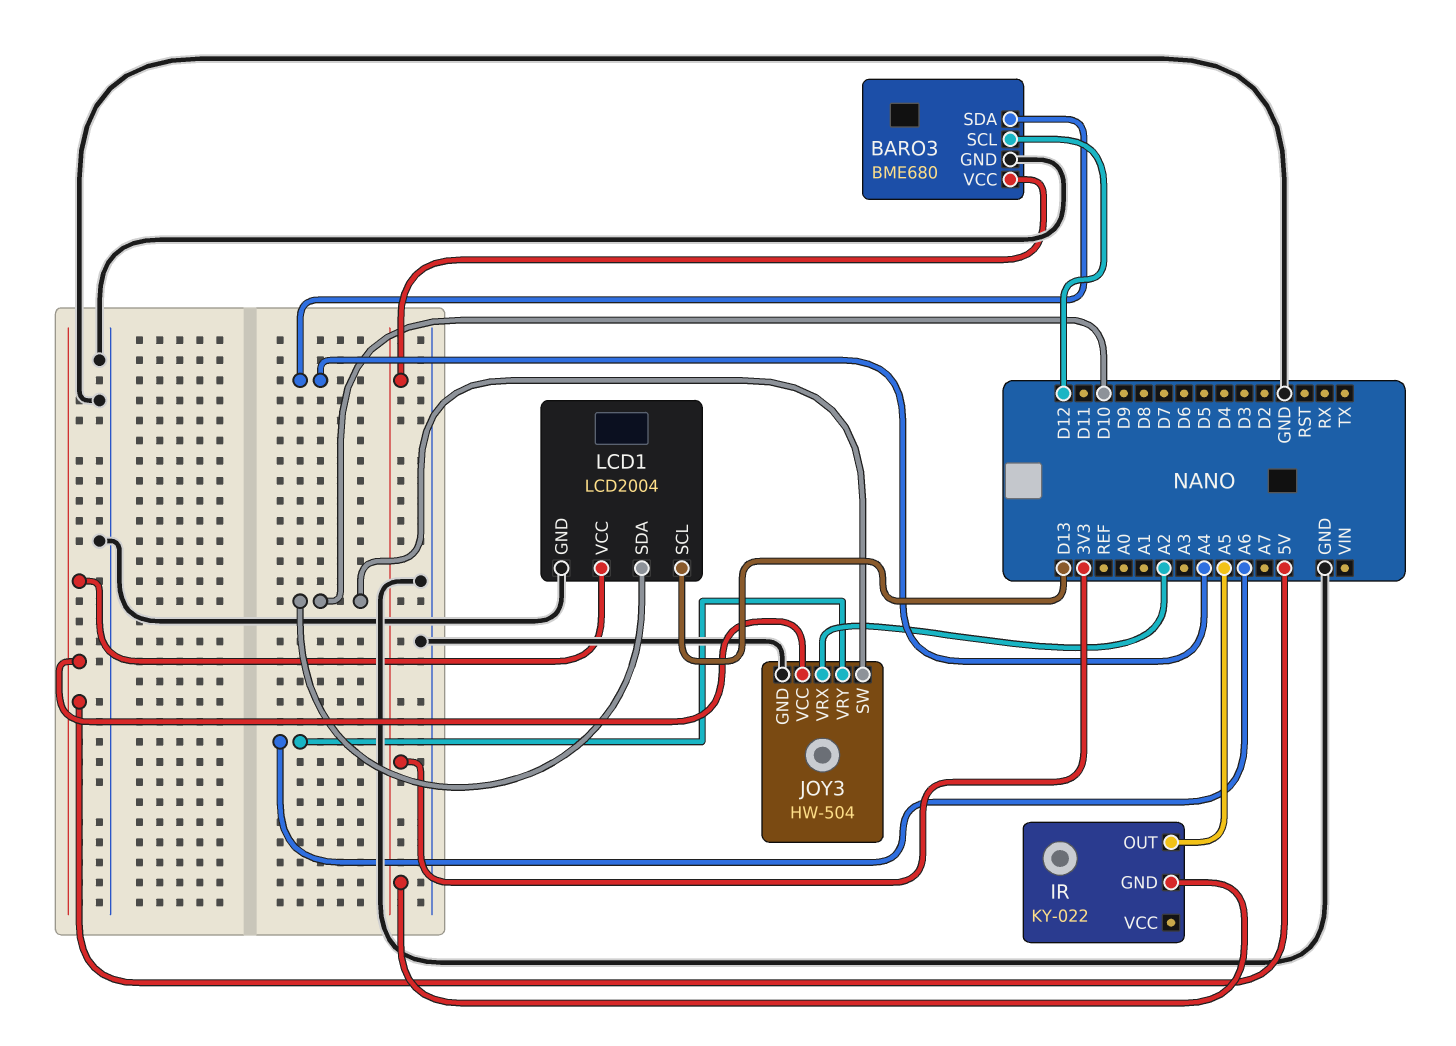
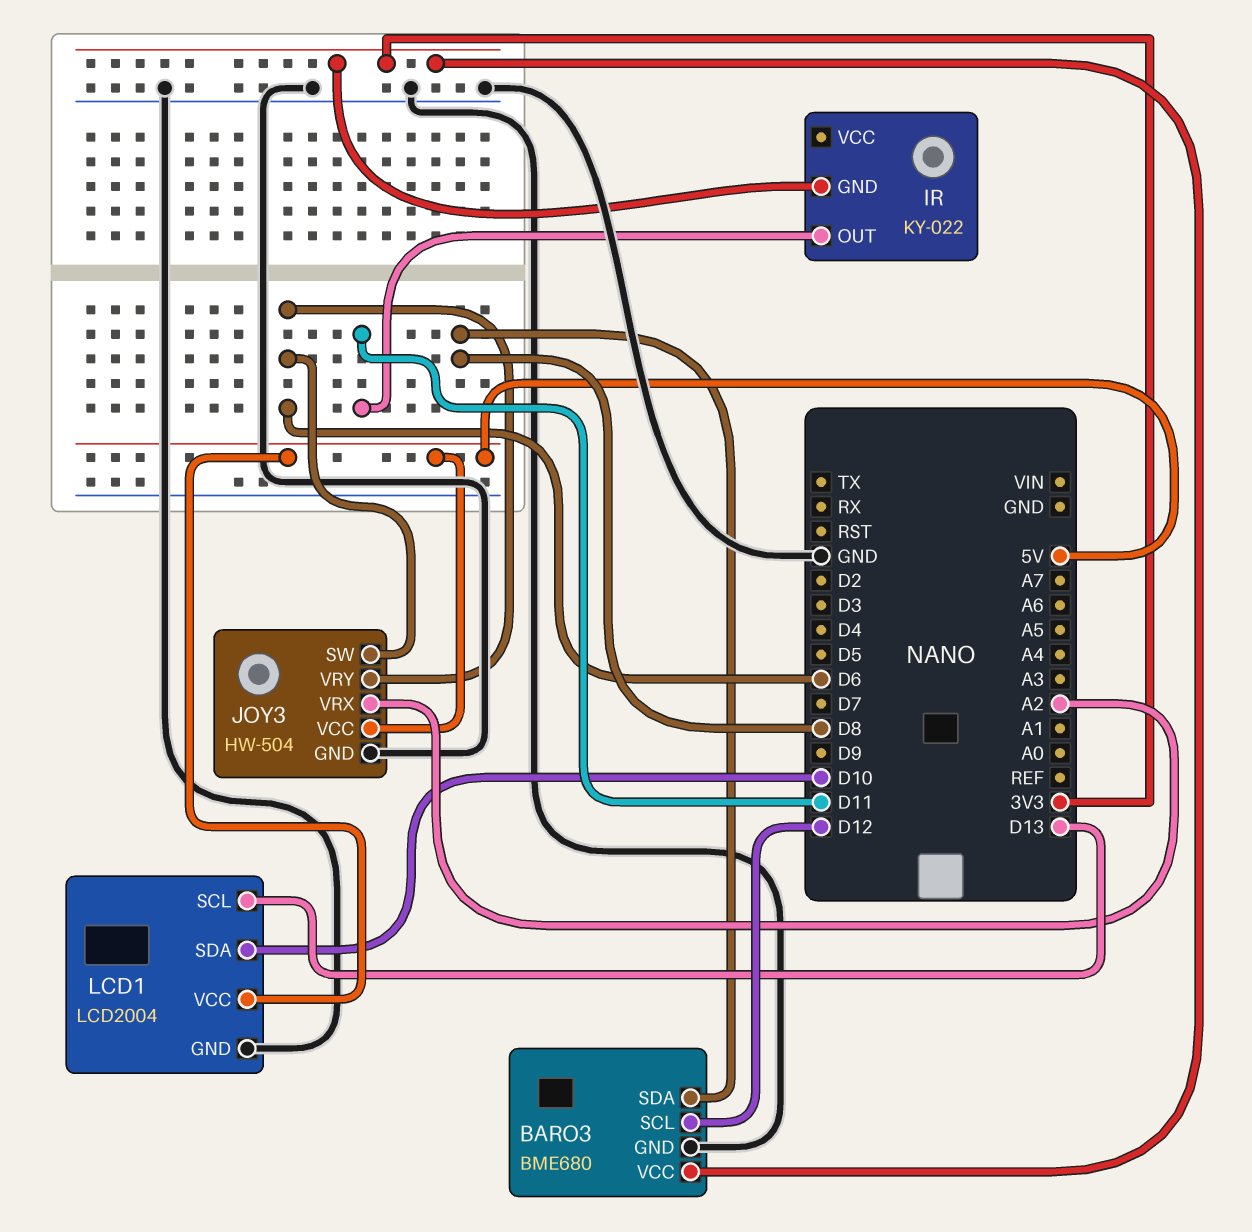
BARO3 pin SDA: A4 -> D8
IR pin OUT: A5 -> D11
JOY3 pin SW: D10 -> D6
JOY3 pin VRY: A6 -> D6

